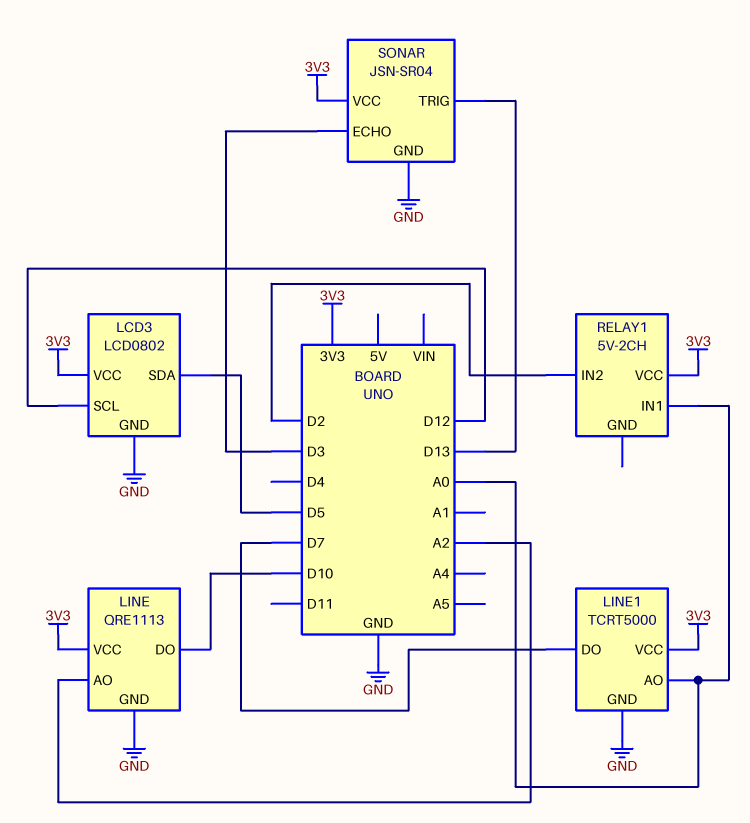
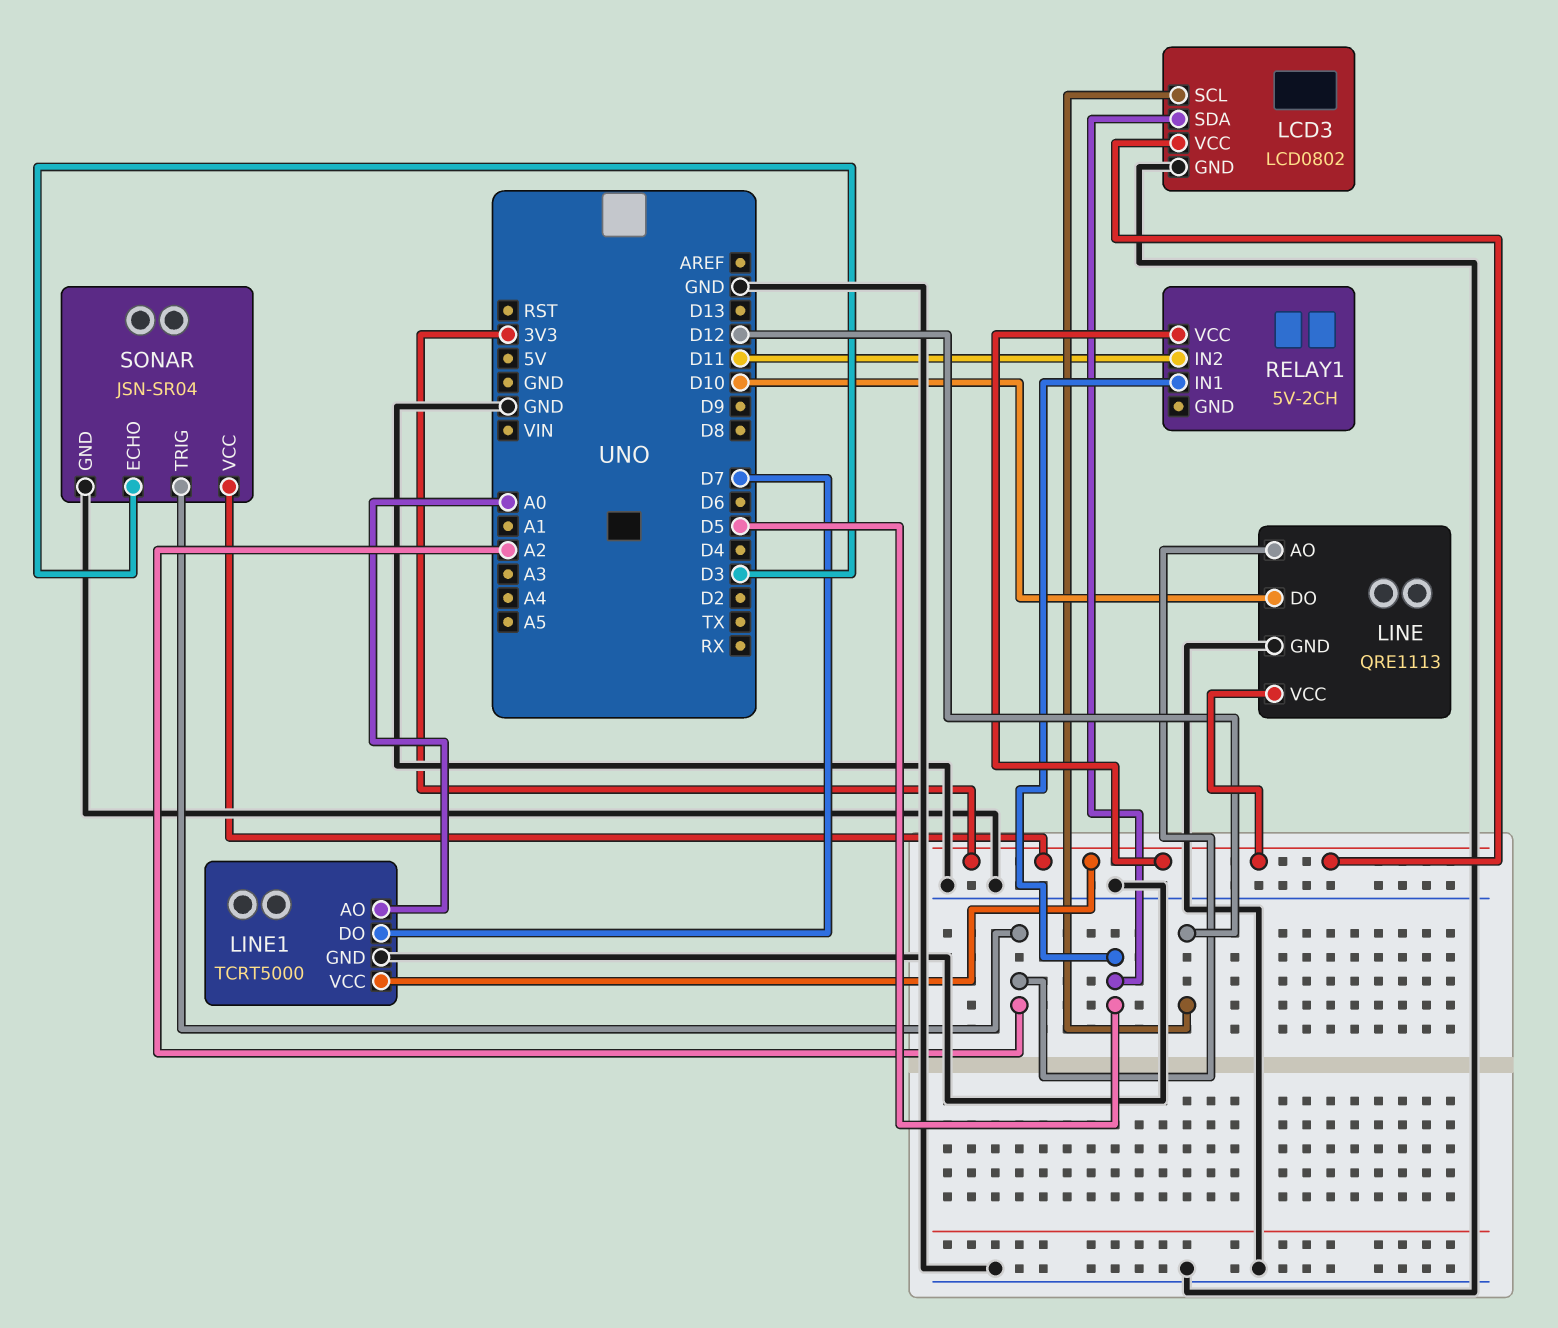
RELAY1 pin IN1: A0 -> D5
RELAY1 pin IN2: D2 -> D11
SONAR pin TRIG: D13 -> A2

